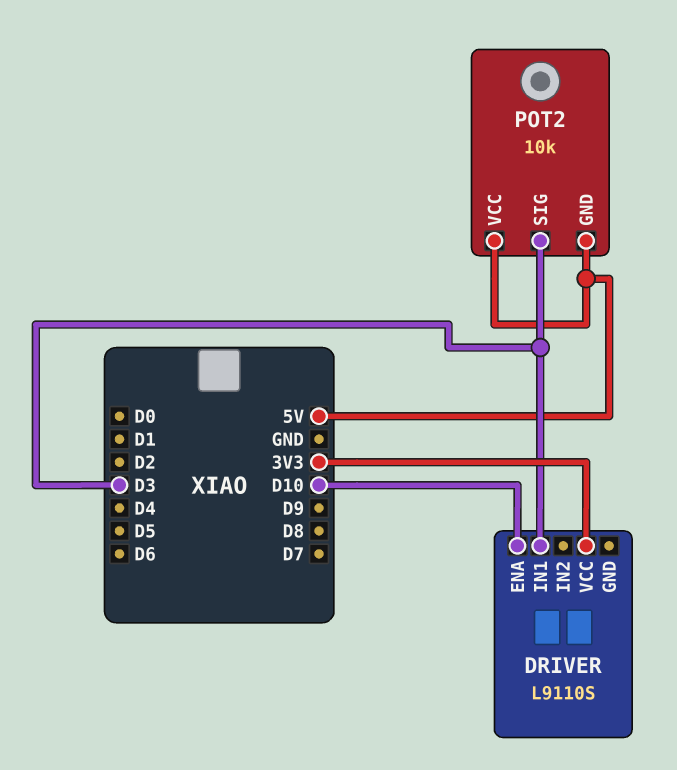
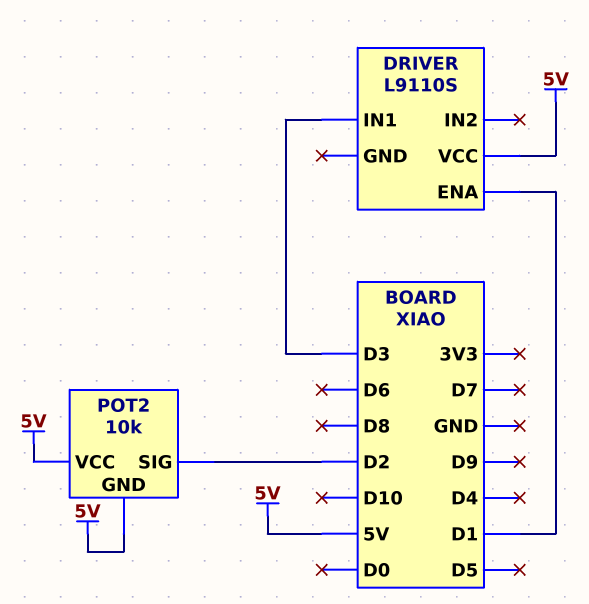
DRIVER pin ENA: D10 -> D1
DRIVER pin VCC: 3V3 -> 5V
POT2 pin SIG: D3 -> D2

